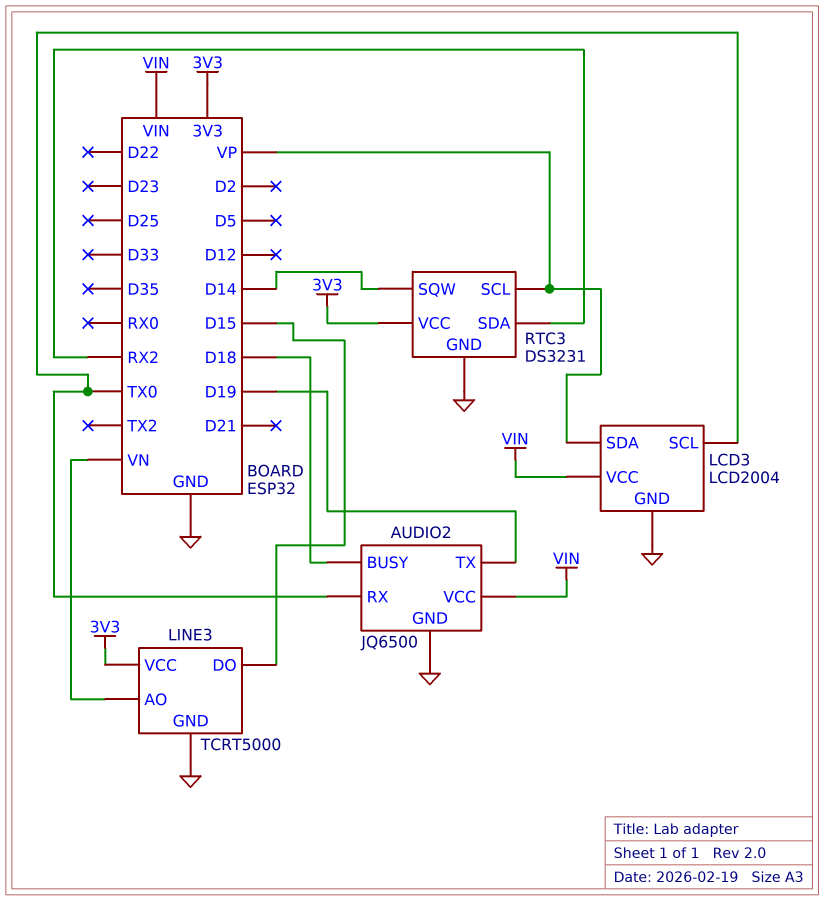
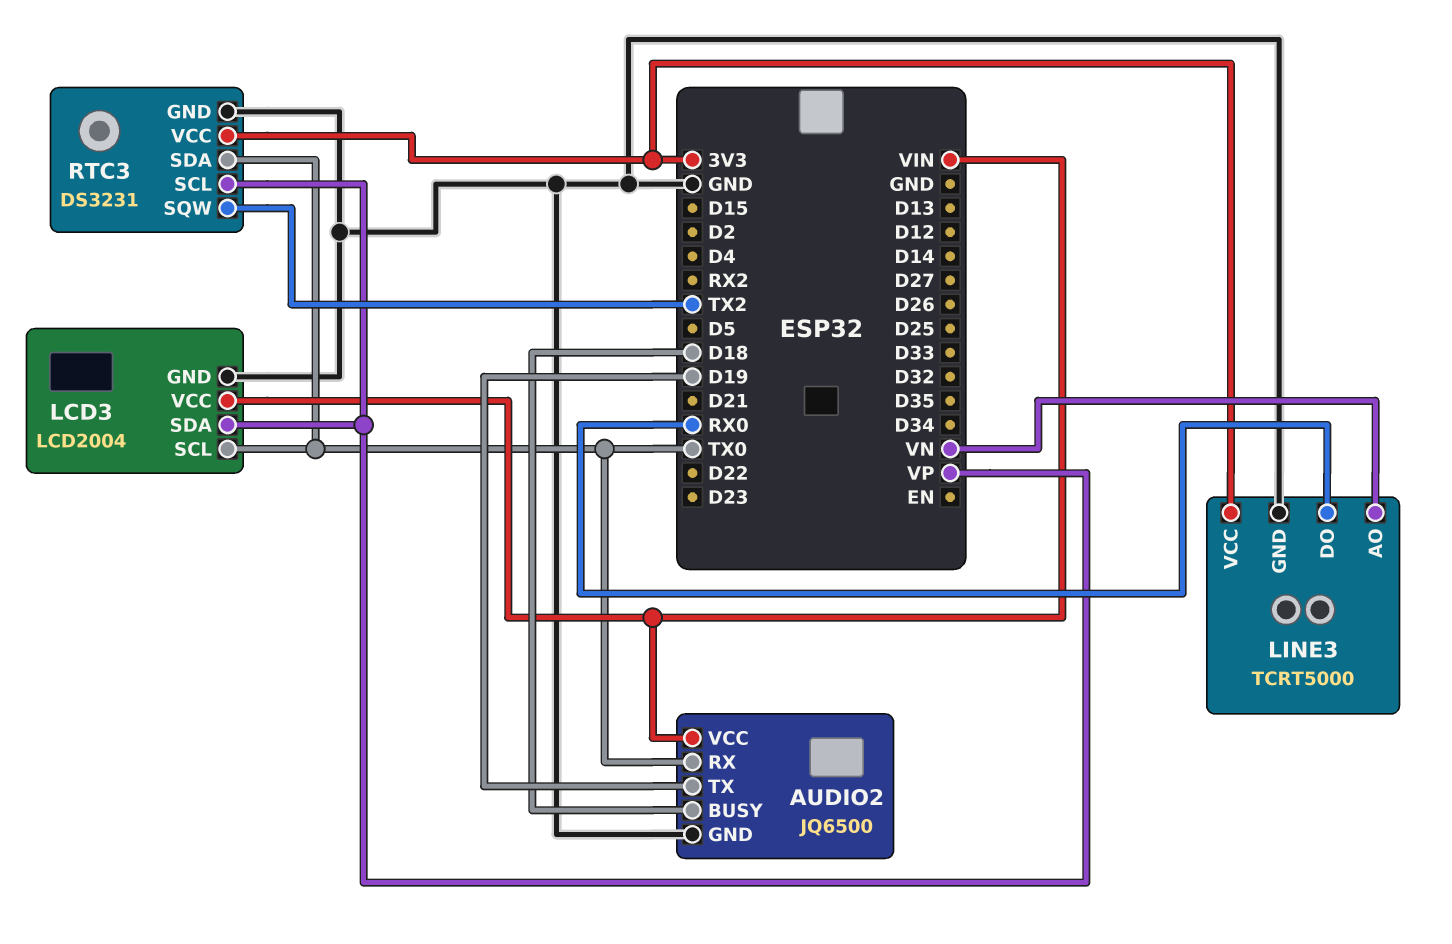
LINE3 pin DO: D15 -> RX0
RTC3 pin SDA: RX2 -> TX0
RTC3 pin SQW: D14 -> TX2

